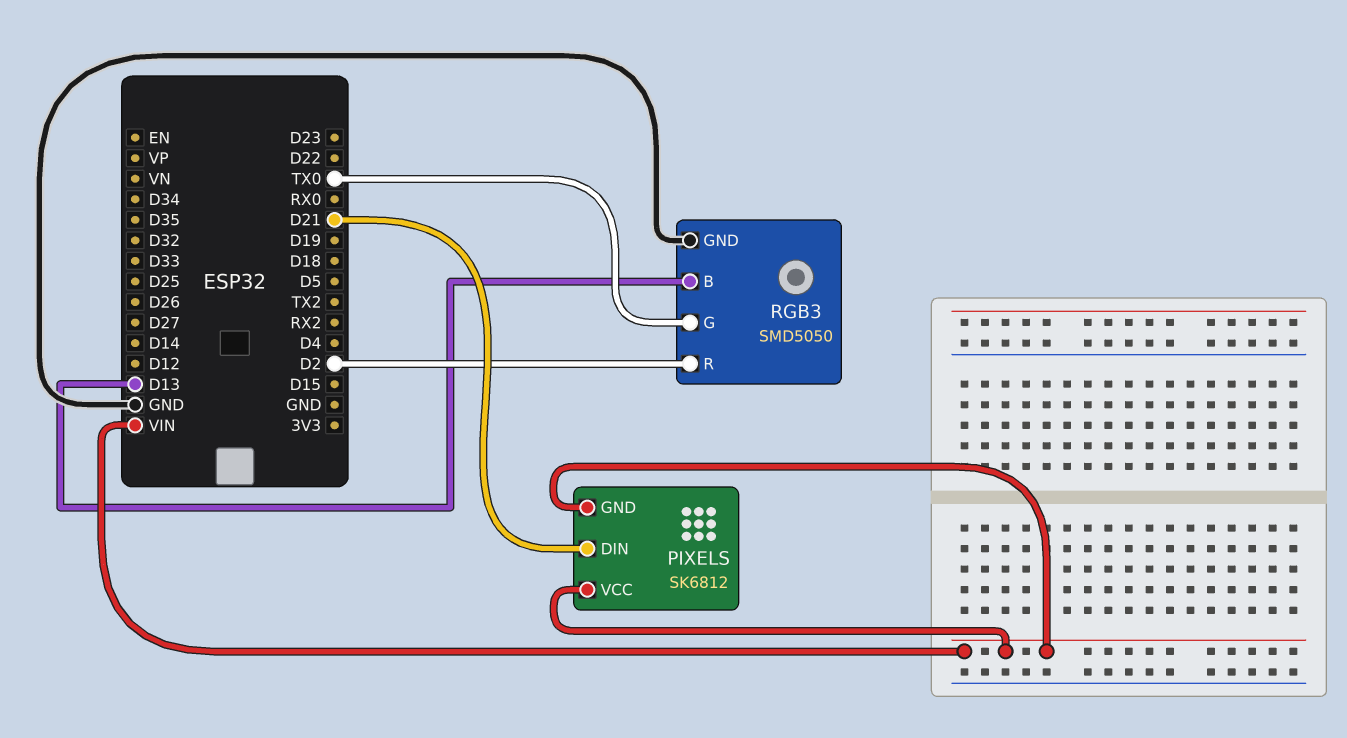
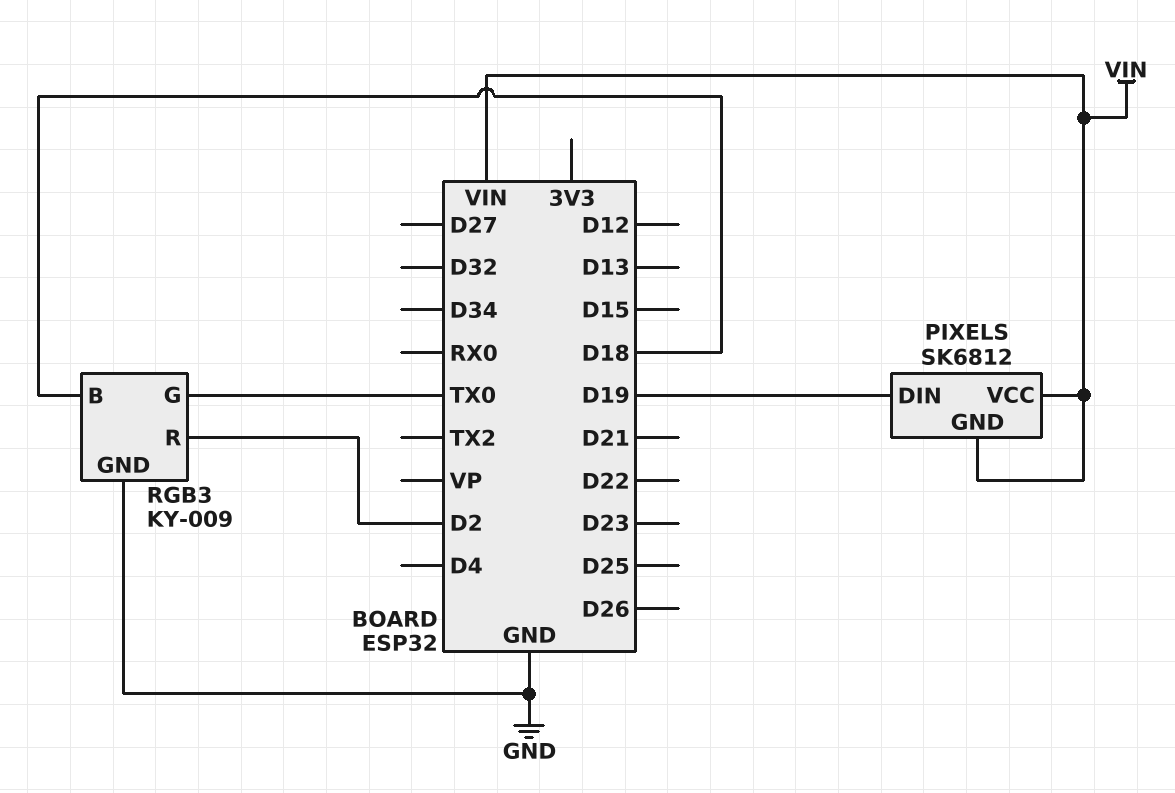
PIXELS pin DIN: D21 -> D19
RGB3: SMD5050 -> KY-009
RGB3 pin B: D13 -> D18

